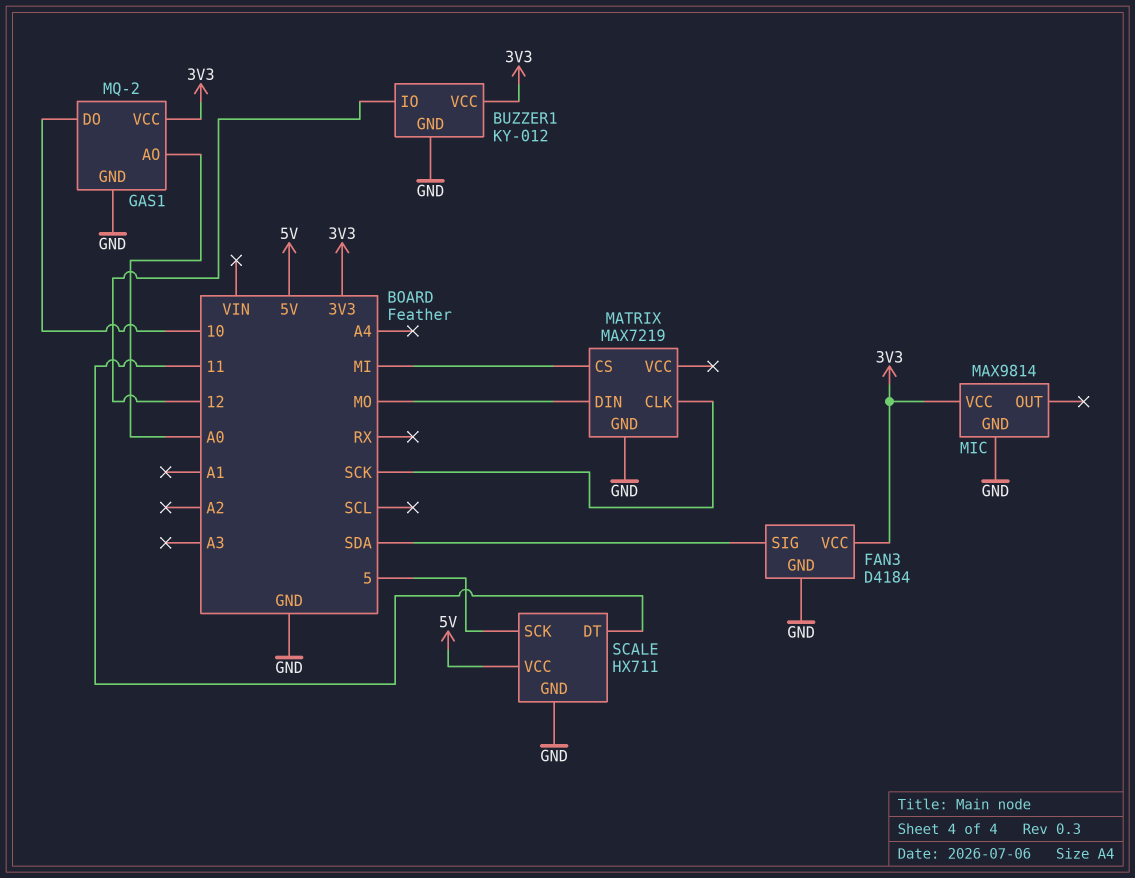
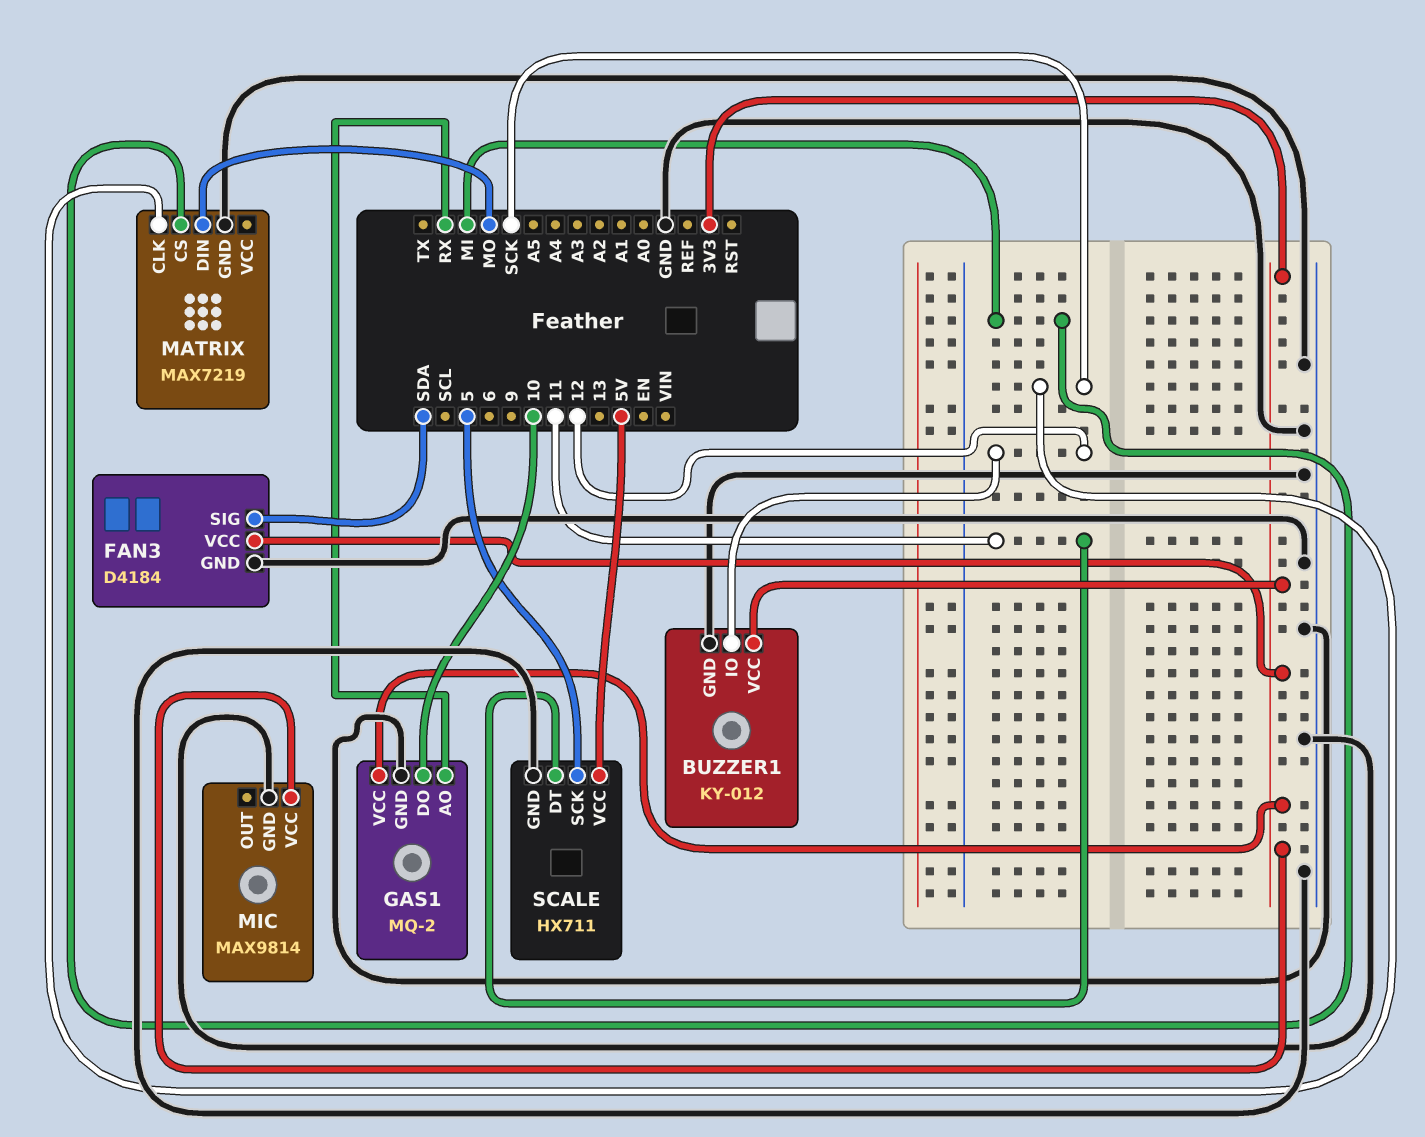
GAS1 pin AO: A0 -> RX

